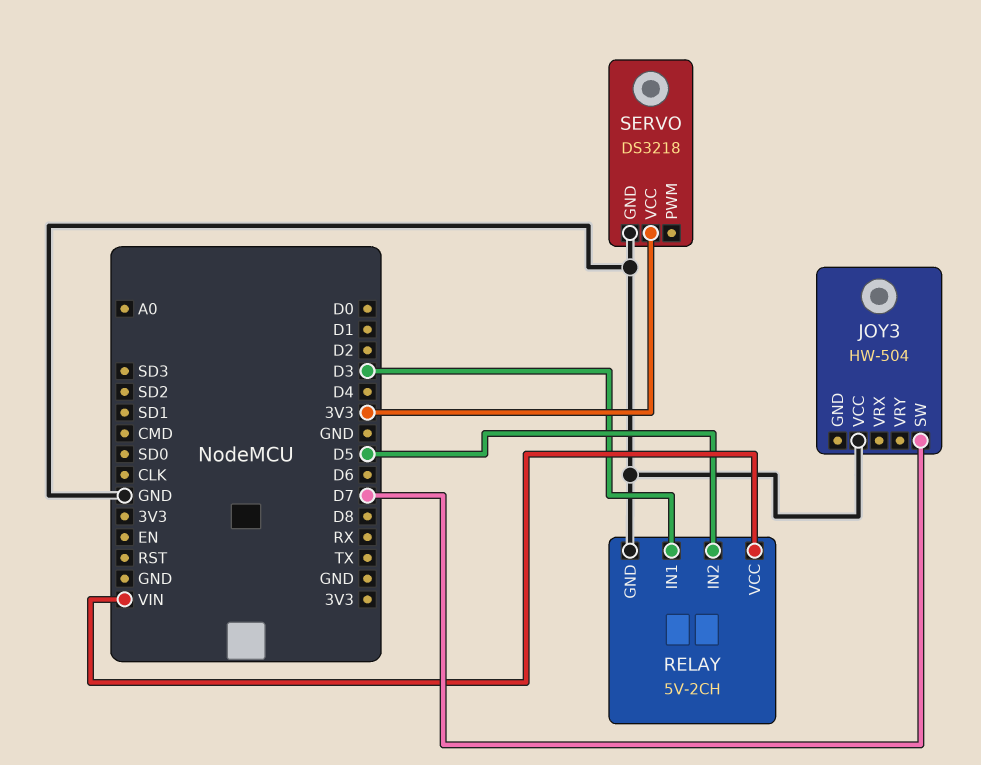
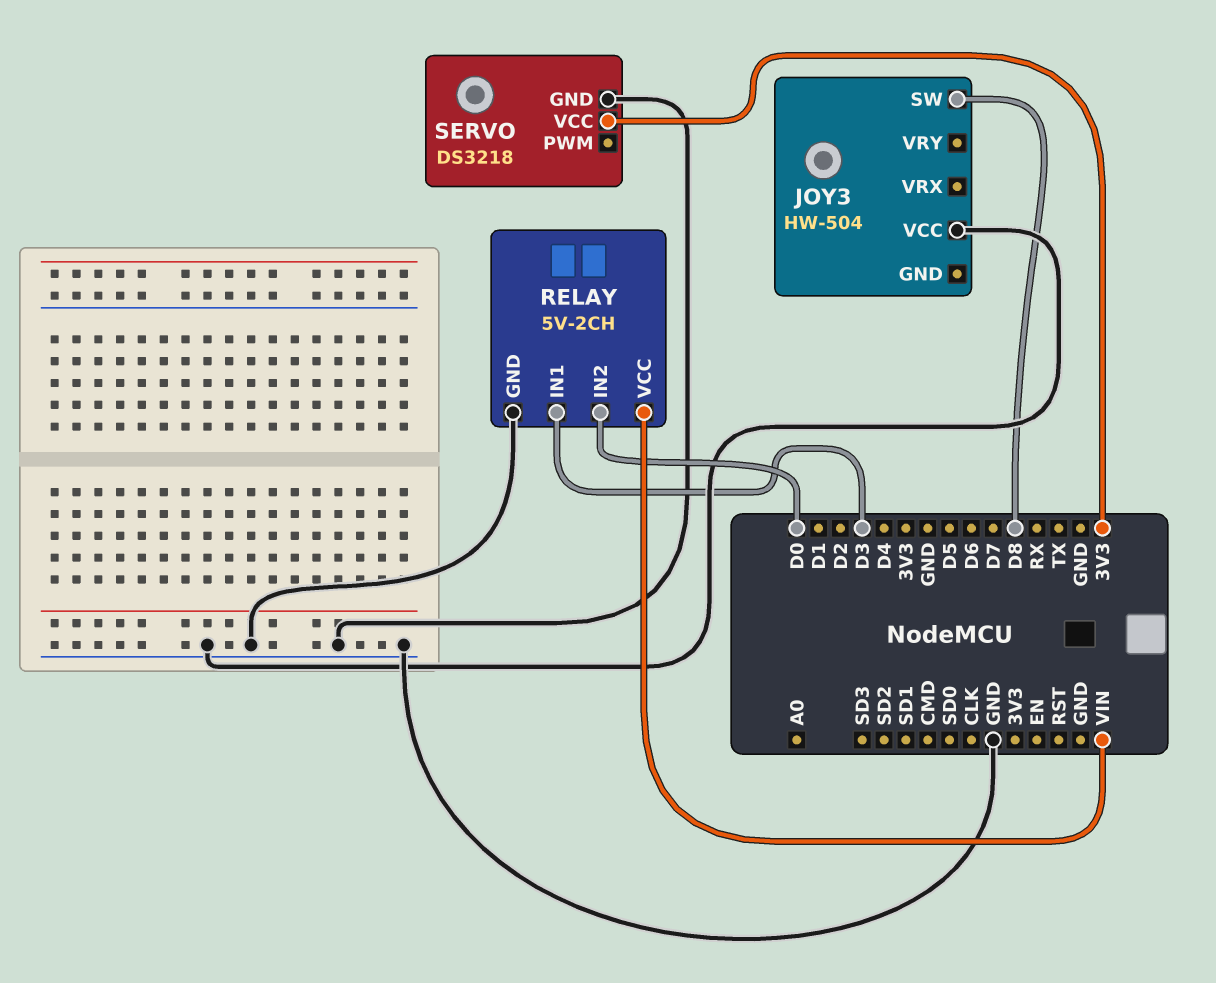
JOY3 pin SW: D7 -> D8
RELAY pin IN2: D5 -> D0

